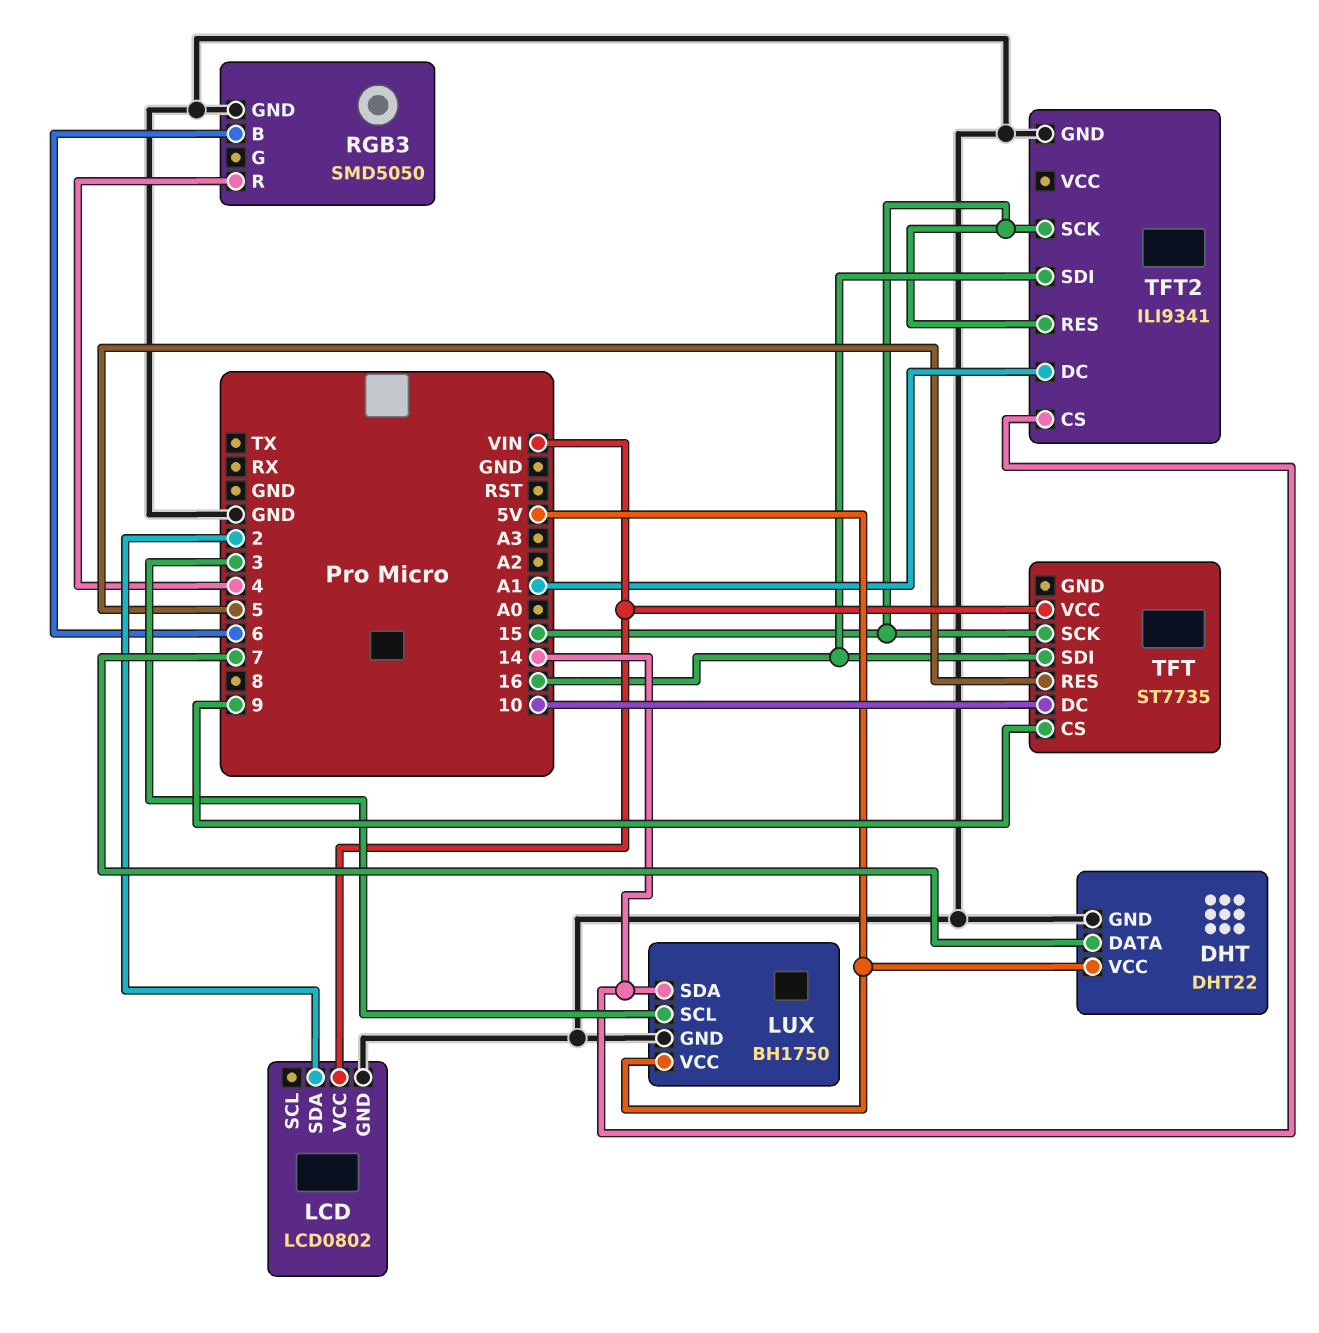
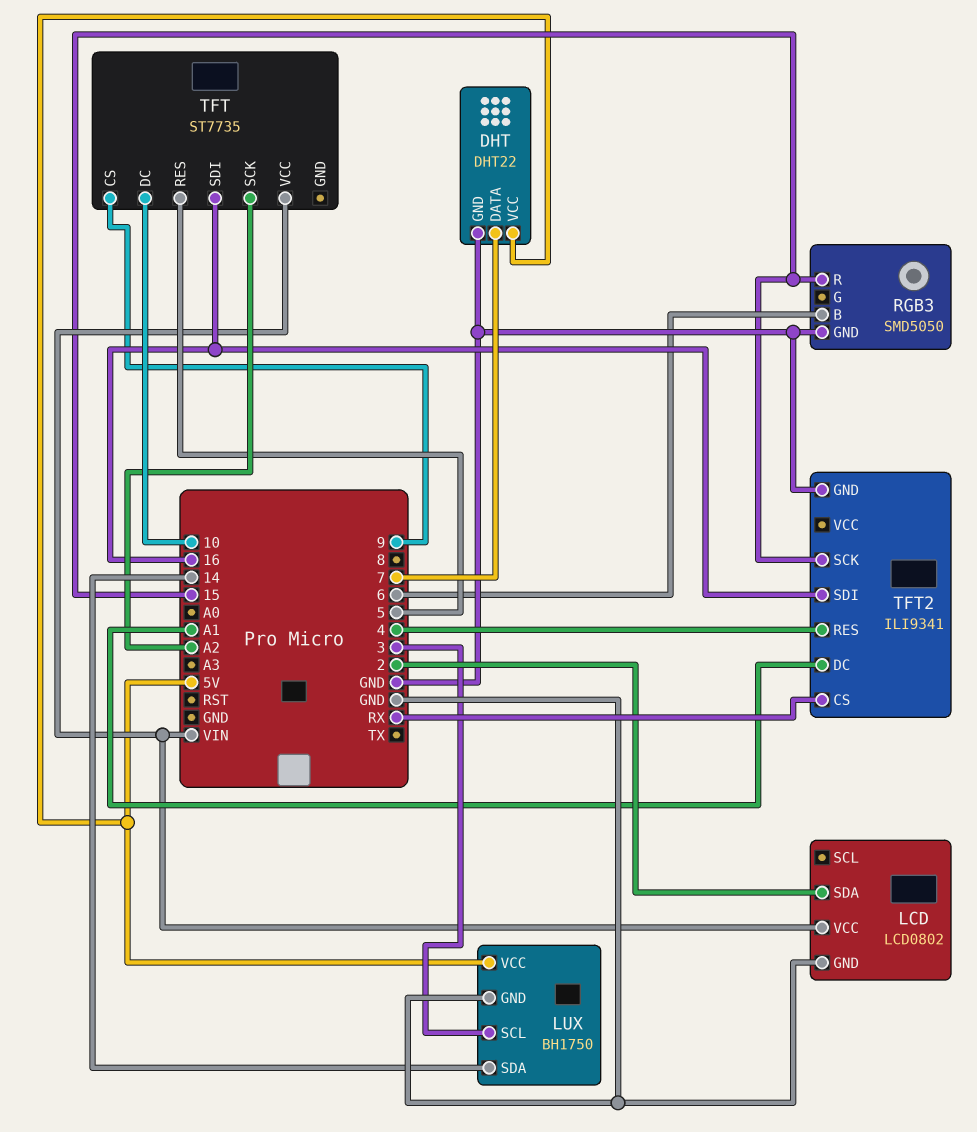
RGB3 pin R: 4 -> 15
TFT pin SCK: 15 -> A2
TFT2 pin CS: 14 -> RX
TFT2 pin RES: 15 -> 4

